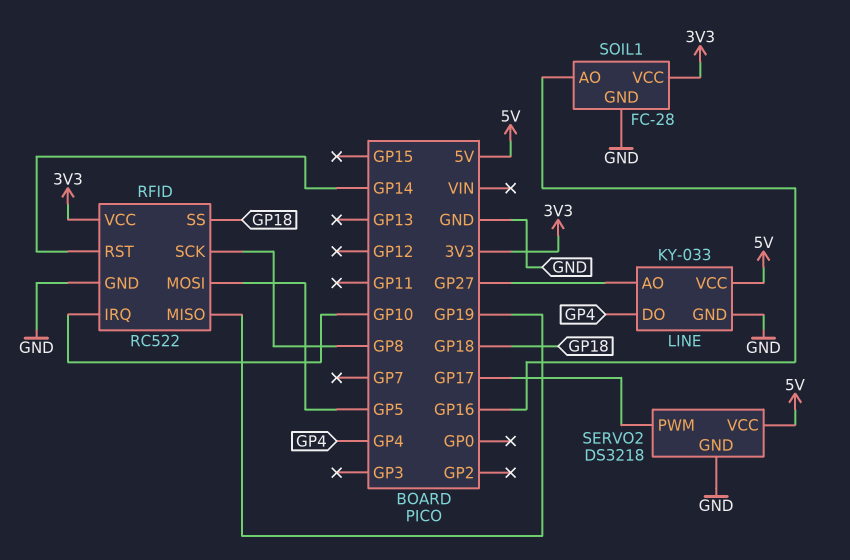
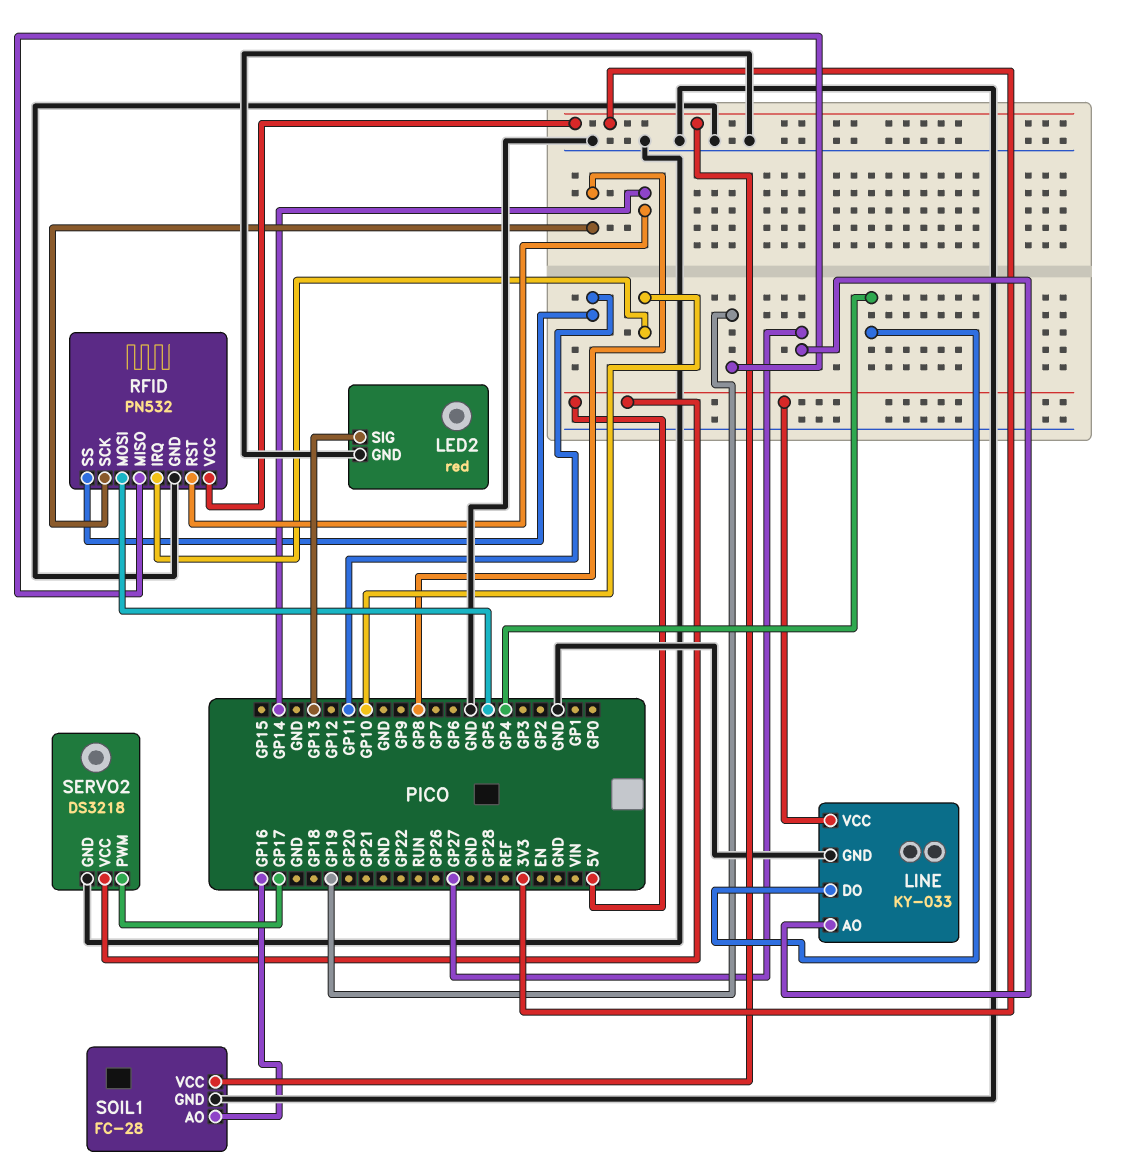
LED2: none -> red
LED2 pin GND: none -> GND
LED2 pin SIG: none -> GP13
RFID: RC522 -> PN532
RFID pin SS: GP18 -> GP11

